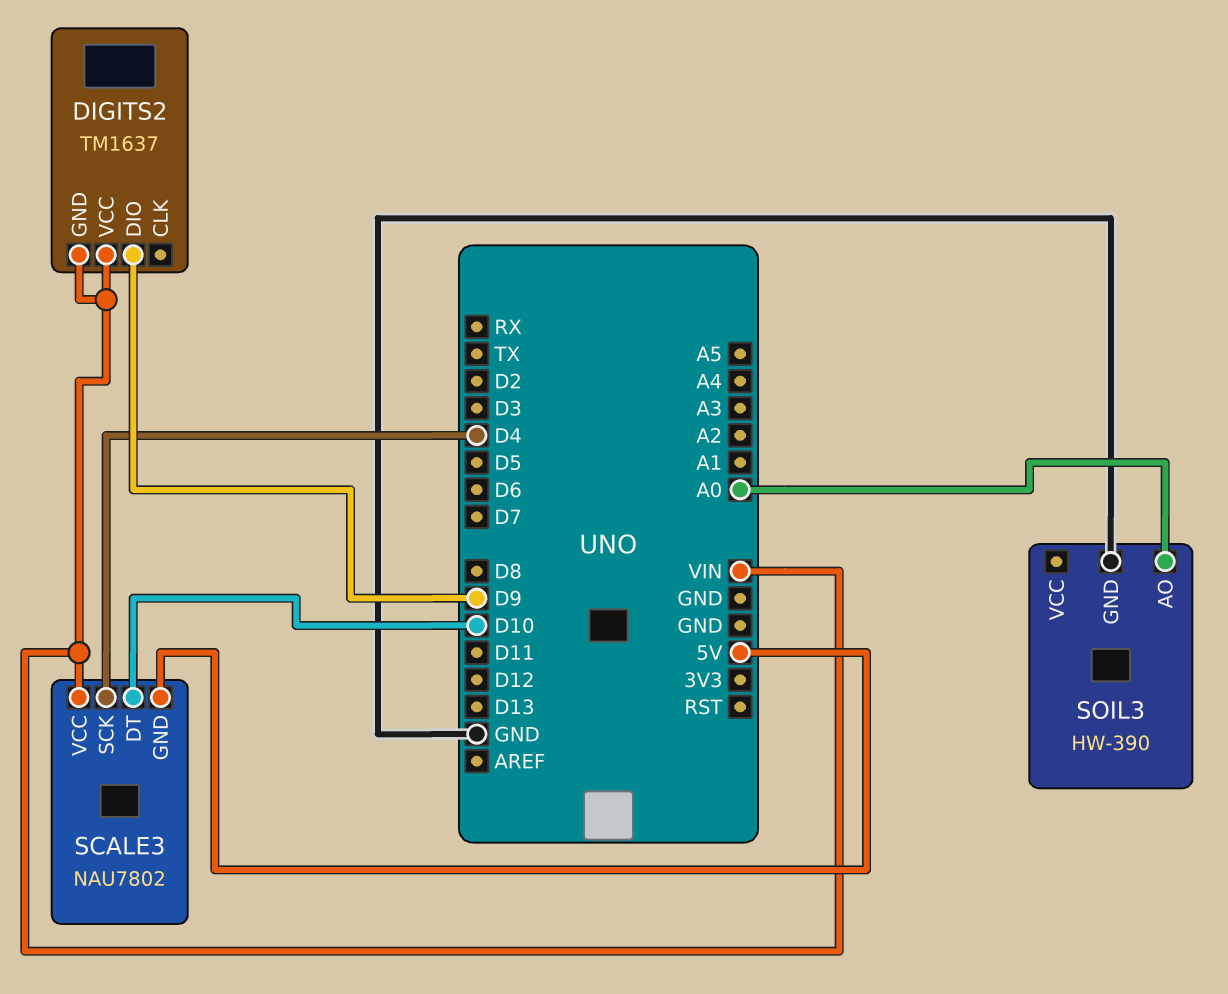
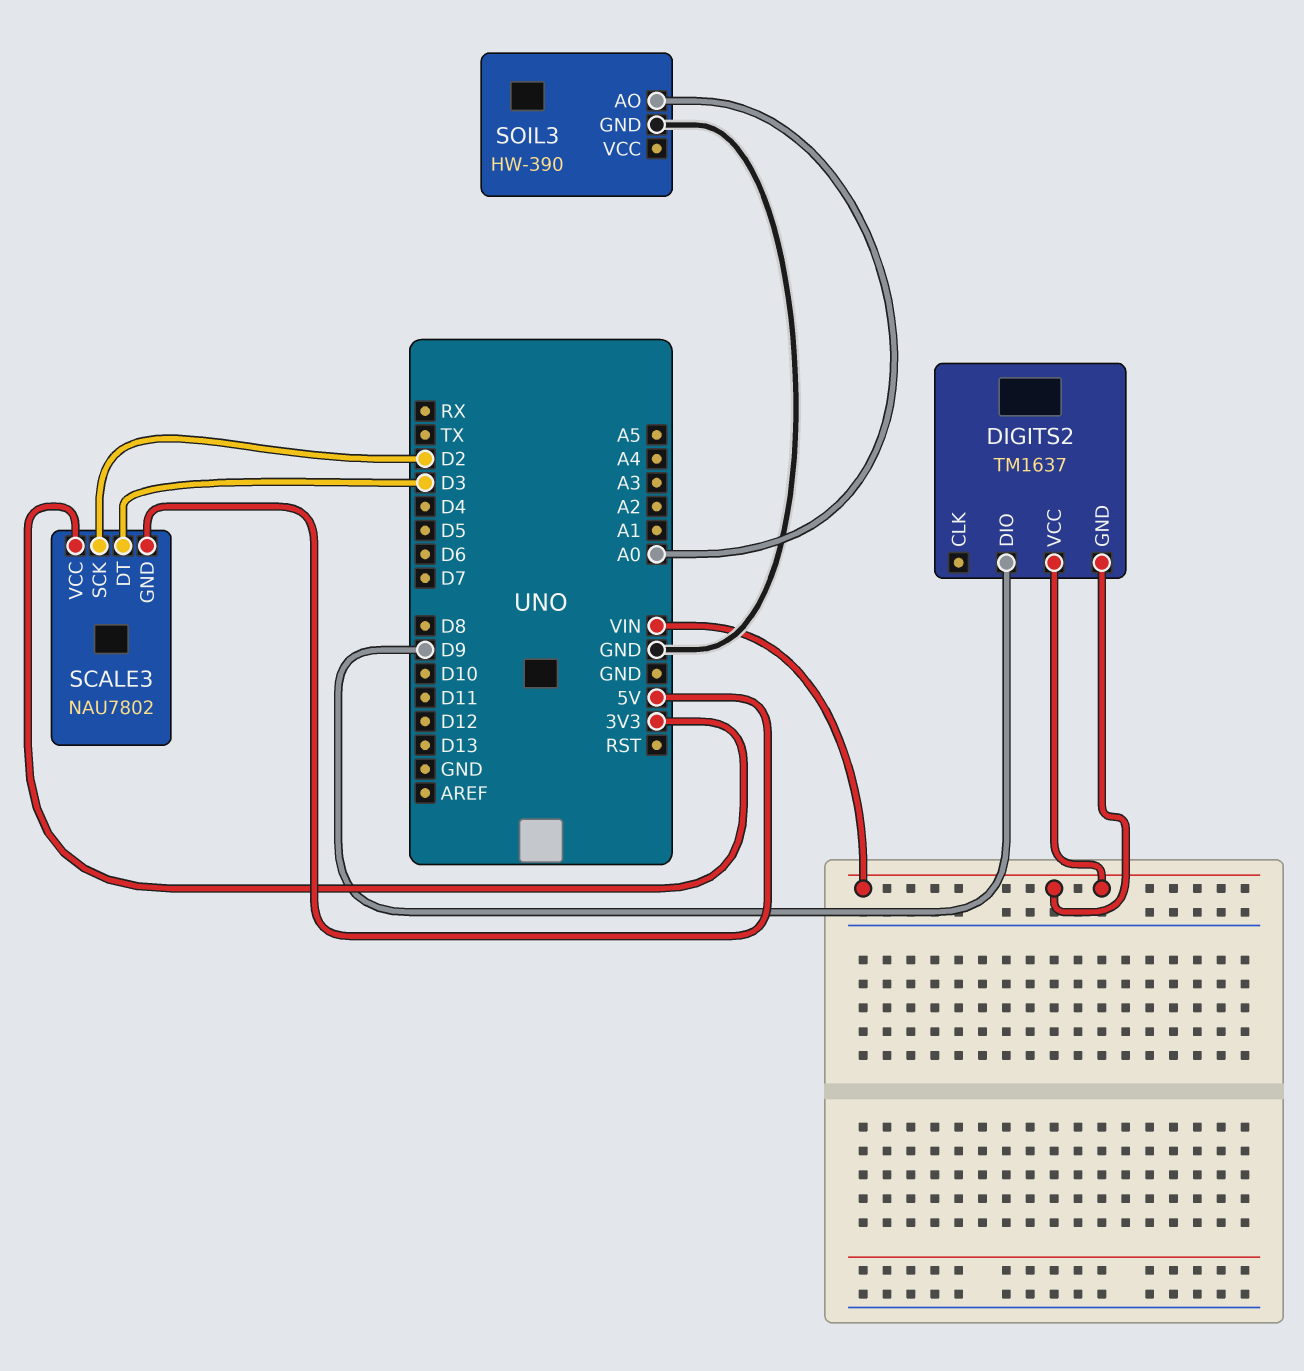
SCALE3 pin DT: D10 -> D3
SCALE3 pin SCK: D4 -> D2
SCALE3 pin VCC: VIN -> 3V3

